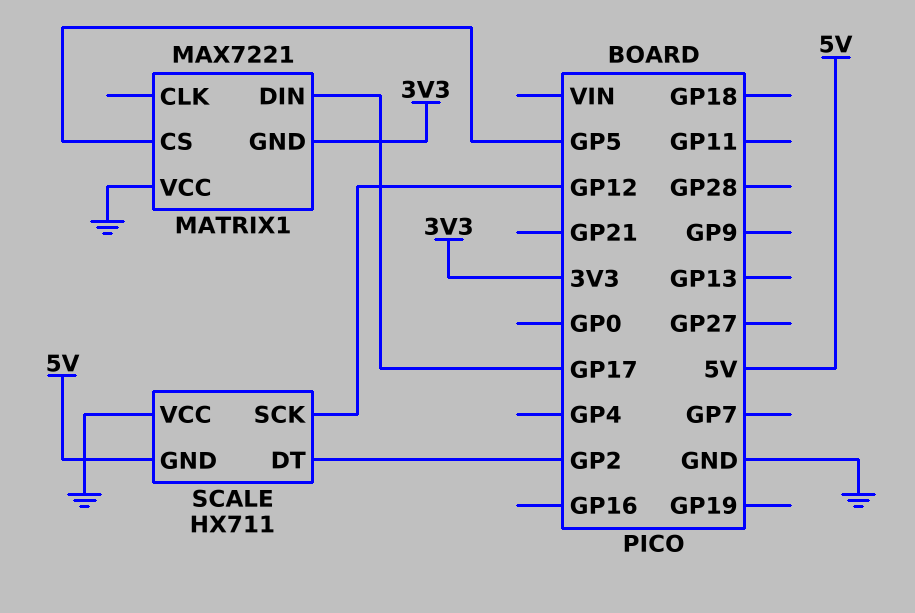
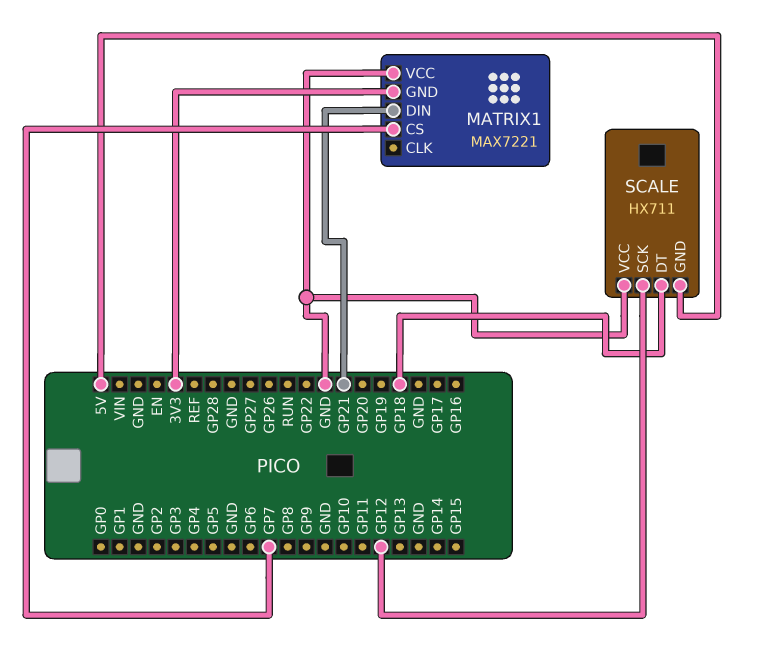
MATRIX1 pin CS: GP5 -> GP7
MATRIX1 pin DIN: GP17 -> GP21
SCALE pin DT: GP2 -> GP18

